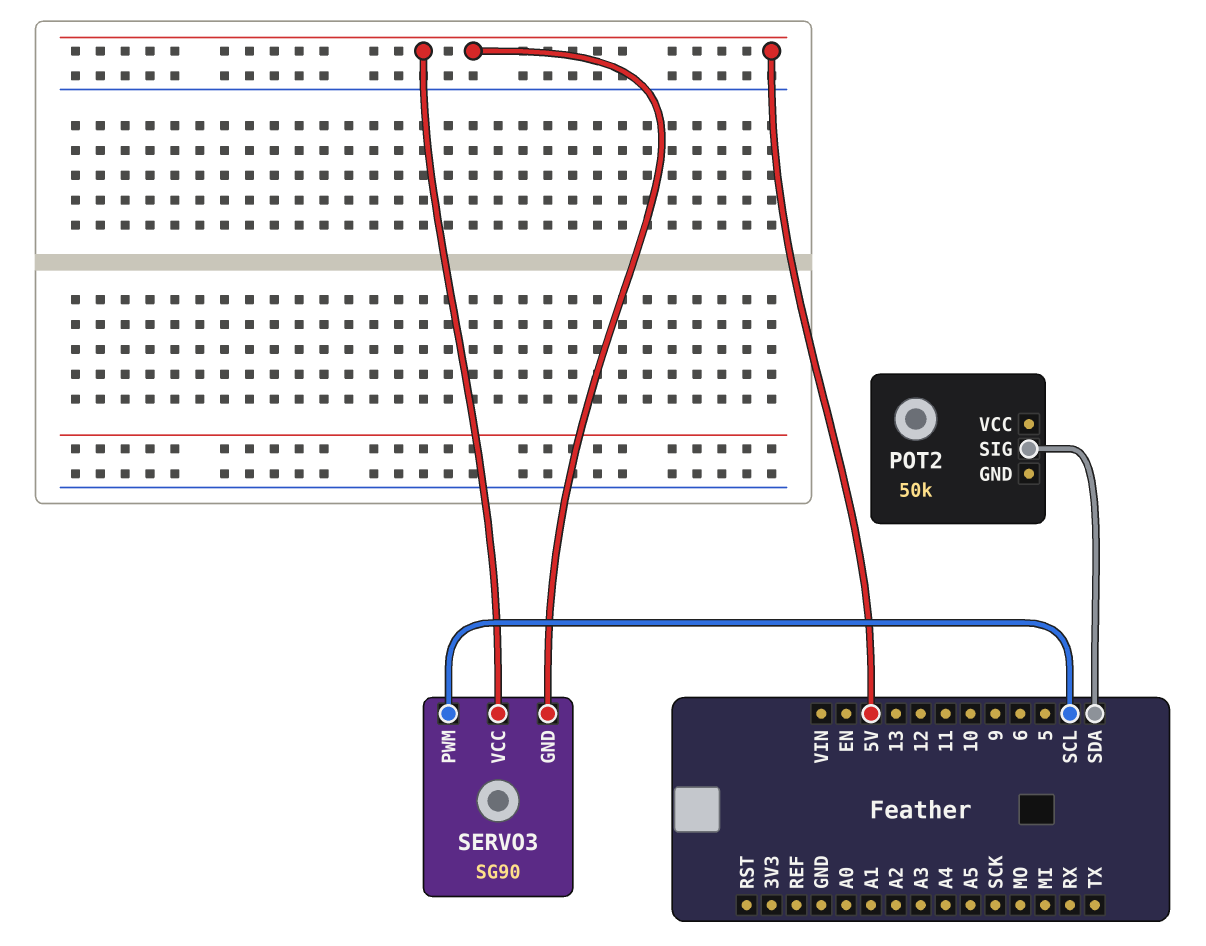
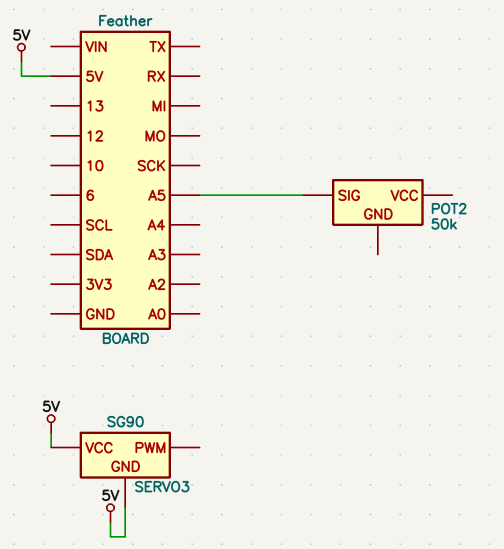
POT2 pin SIG: SDA -> A5
SERVO3 pin PWM: SCL -> none

